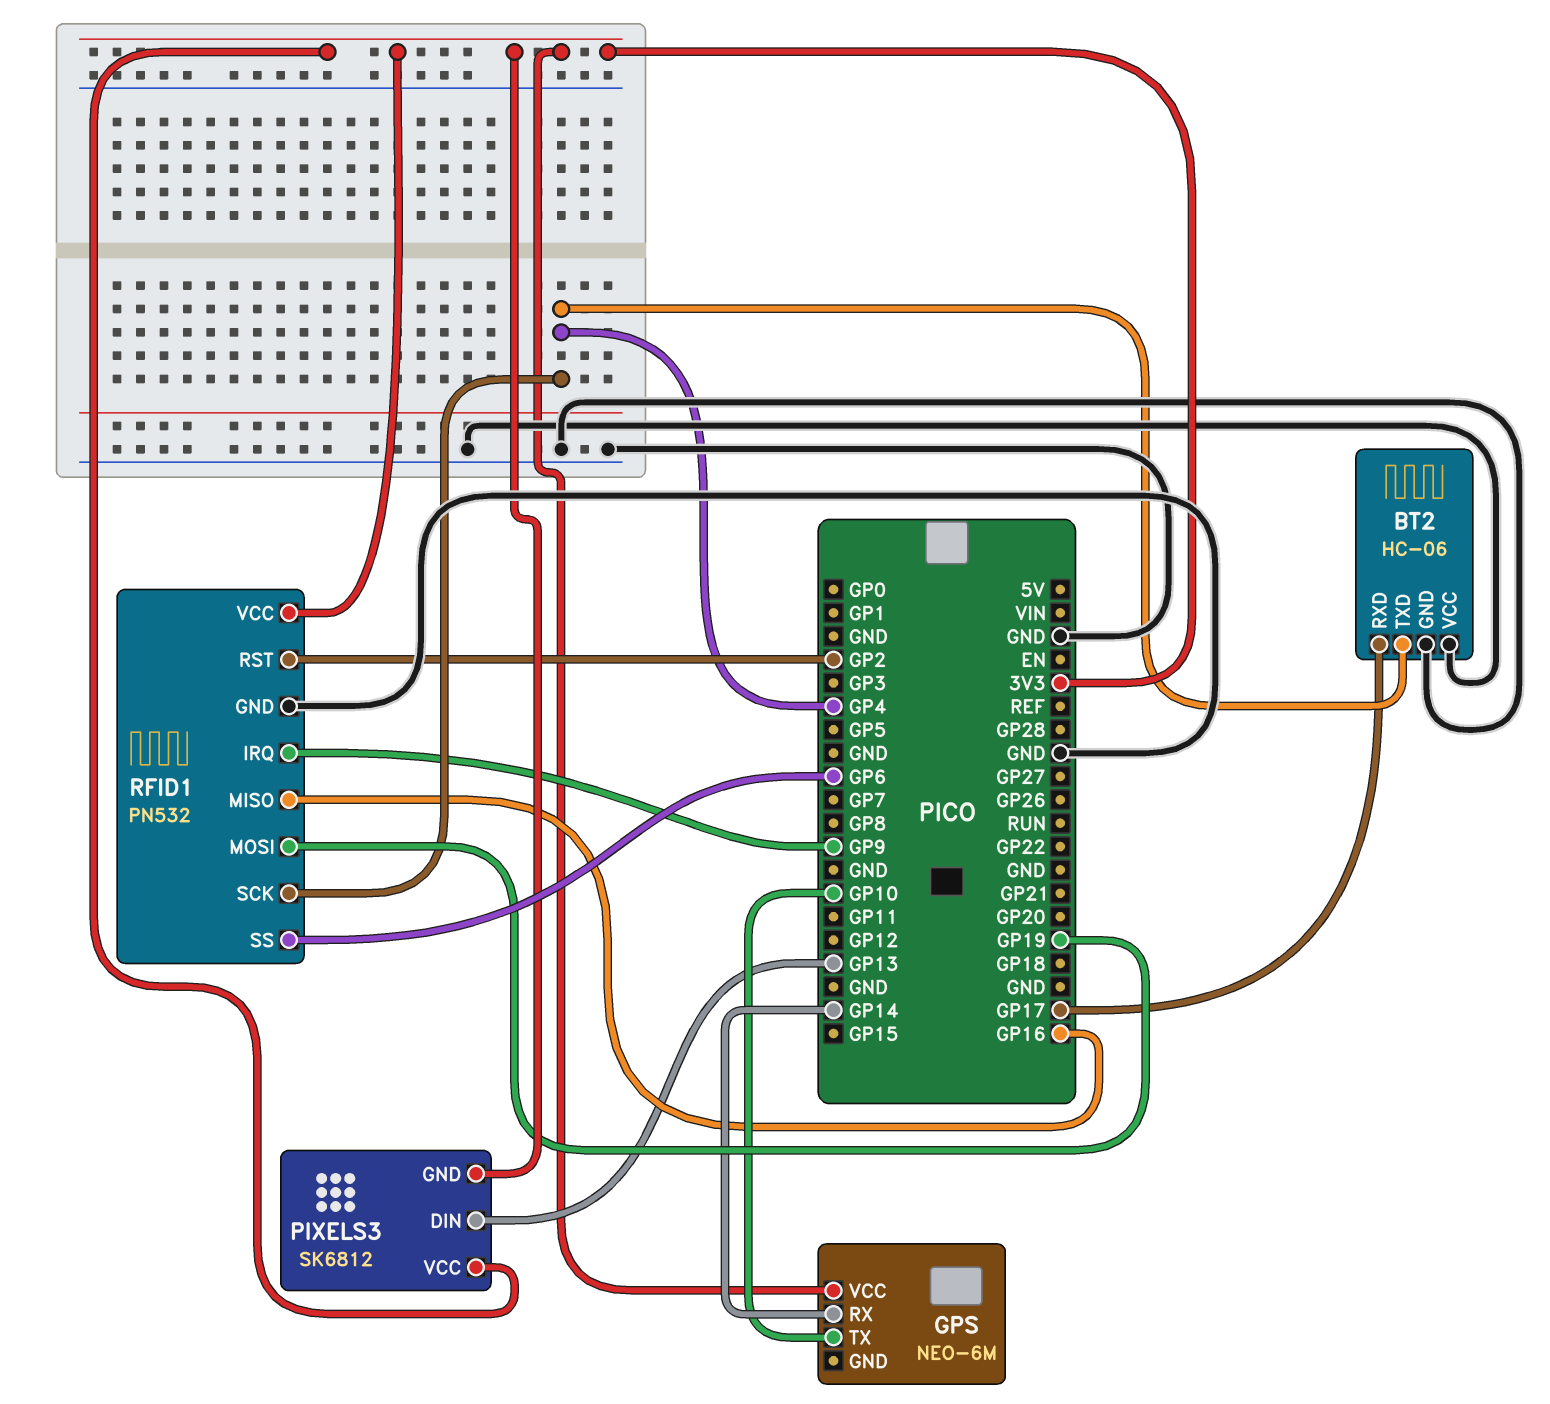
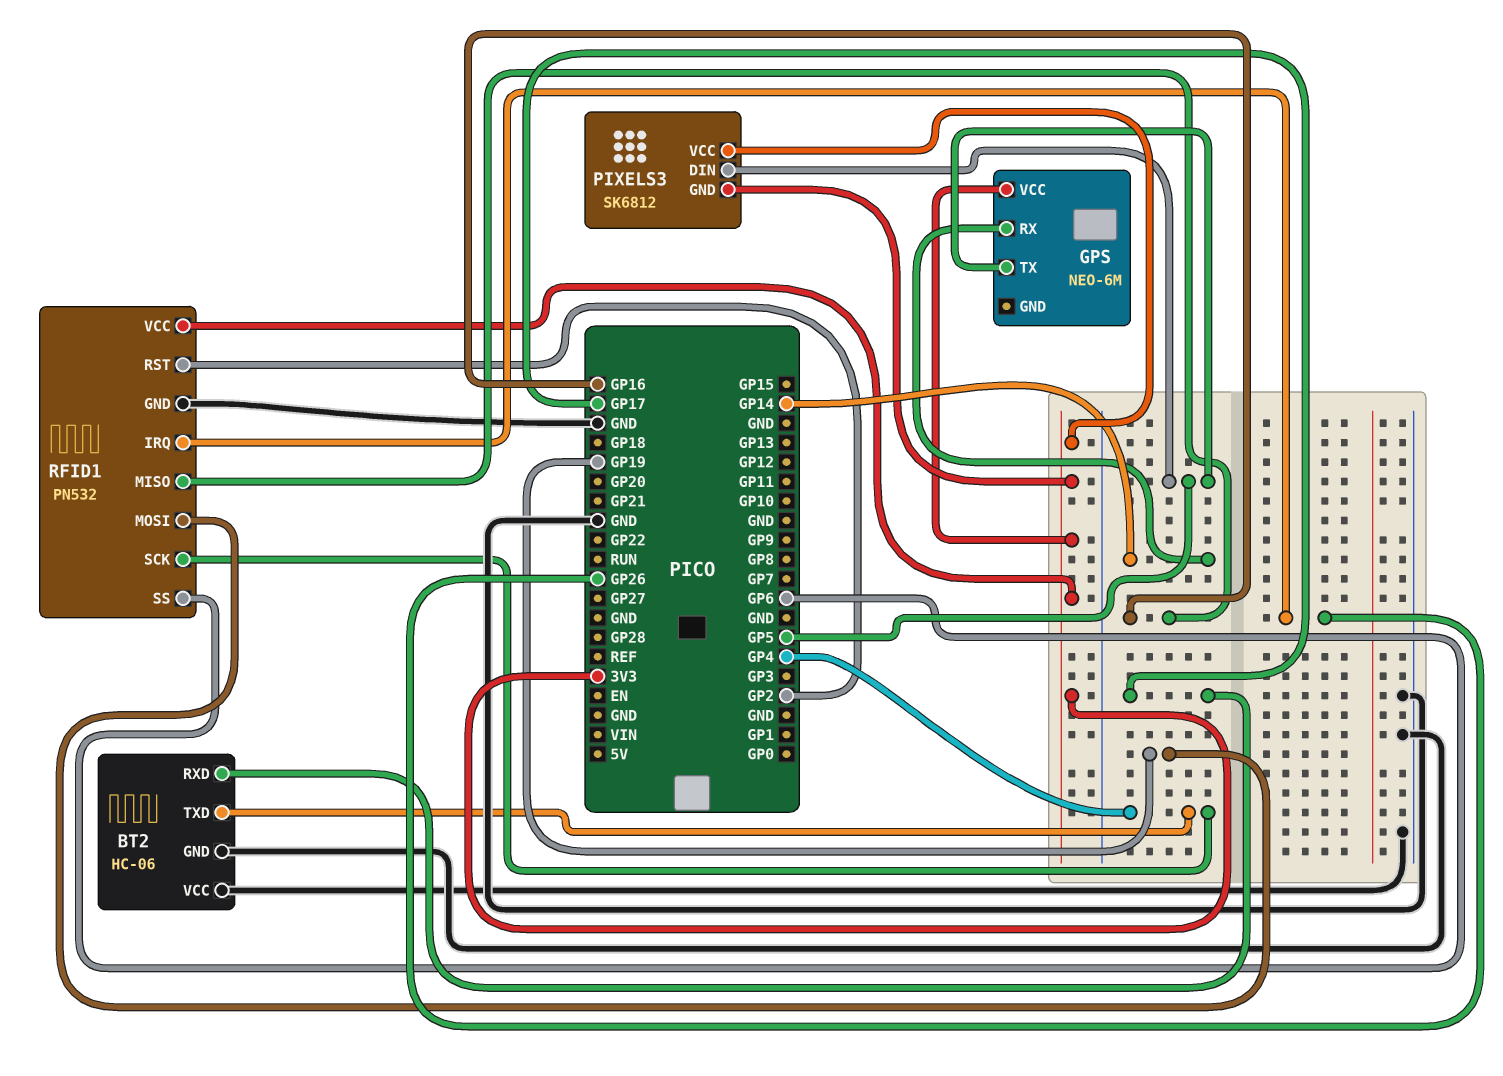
GPS pin TX: GP10 -> GP5
PIXELS3 pin DIN: GP13 -> GP5
RFID1 pin IRQ: GP9 -> GP26

